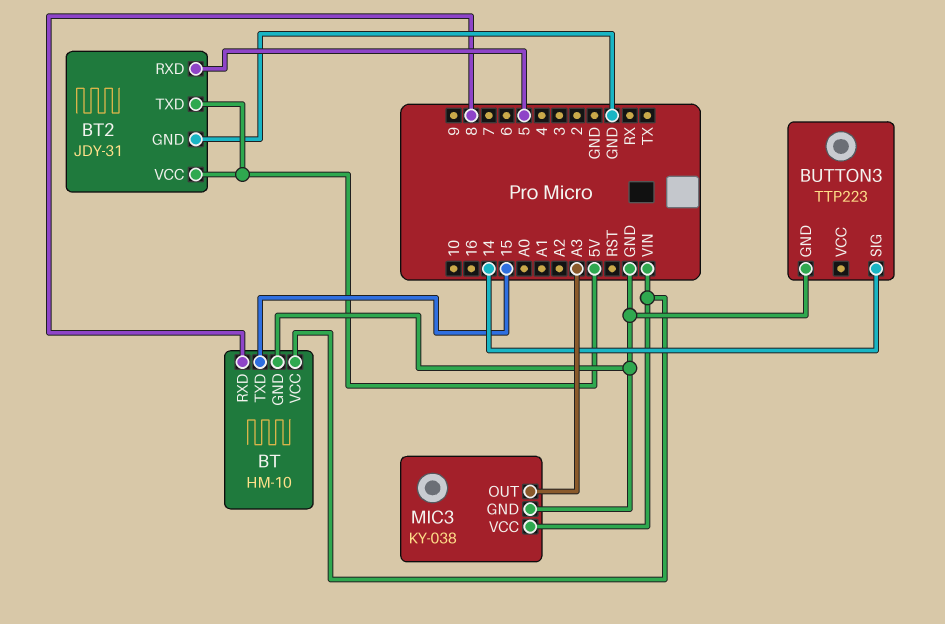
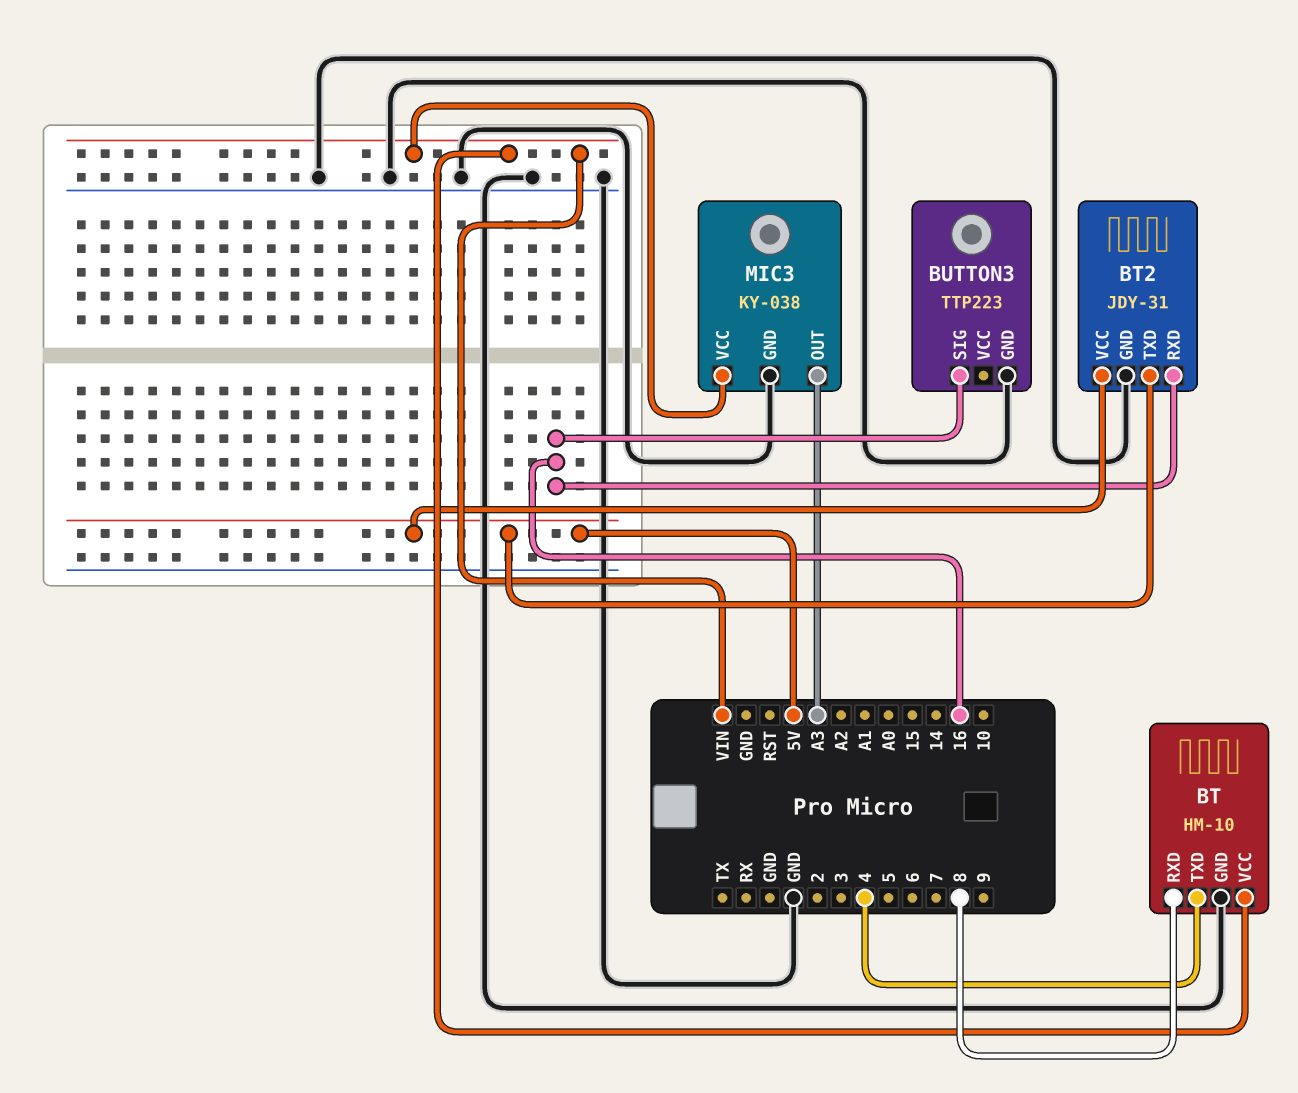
BT pin TXD: 15 -> 4
BT2 pin RXD: 5 -> 16
BUTTON3 pin SIG: 14 -> 16

